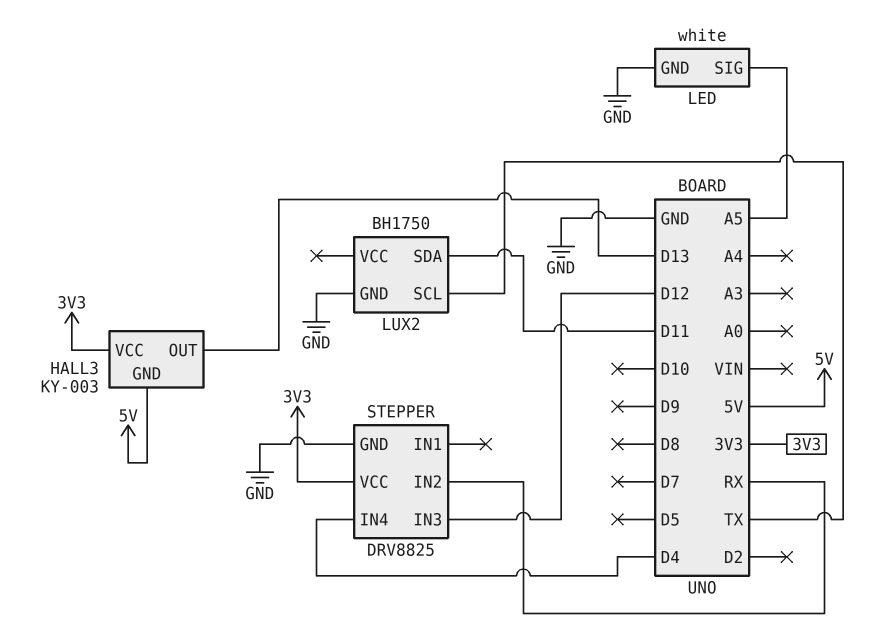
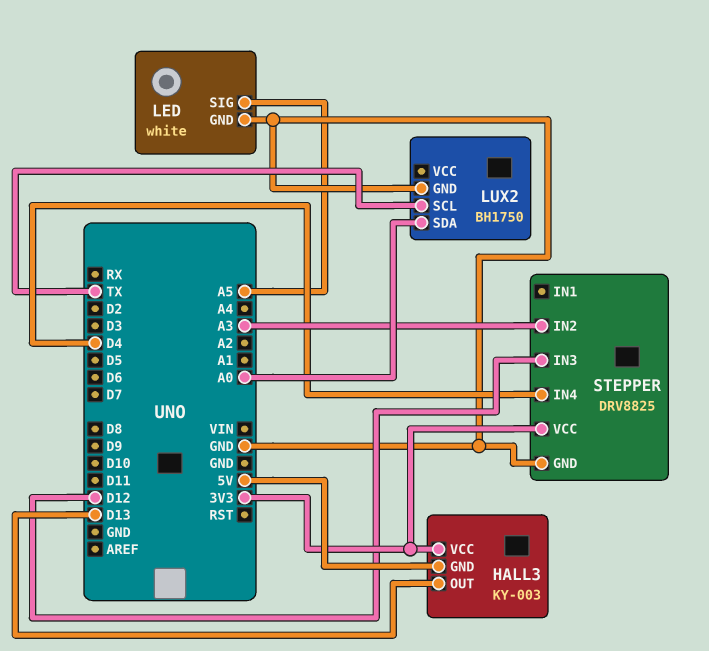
LUX2 pin SDA: D11 -> A0
STEPPER pin IN2: RX -> A3

